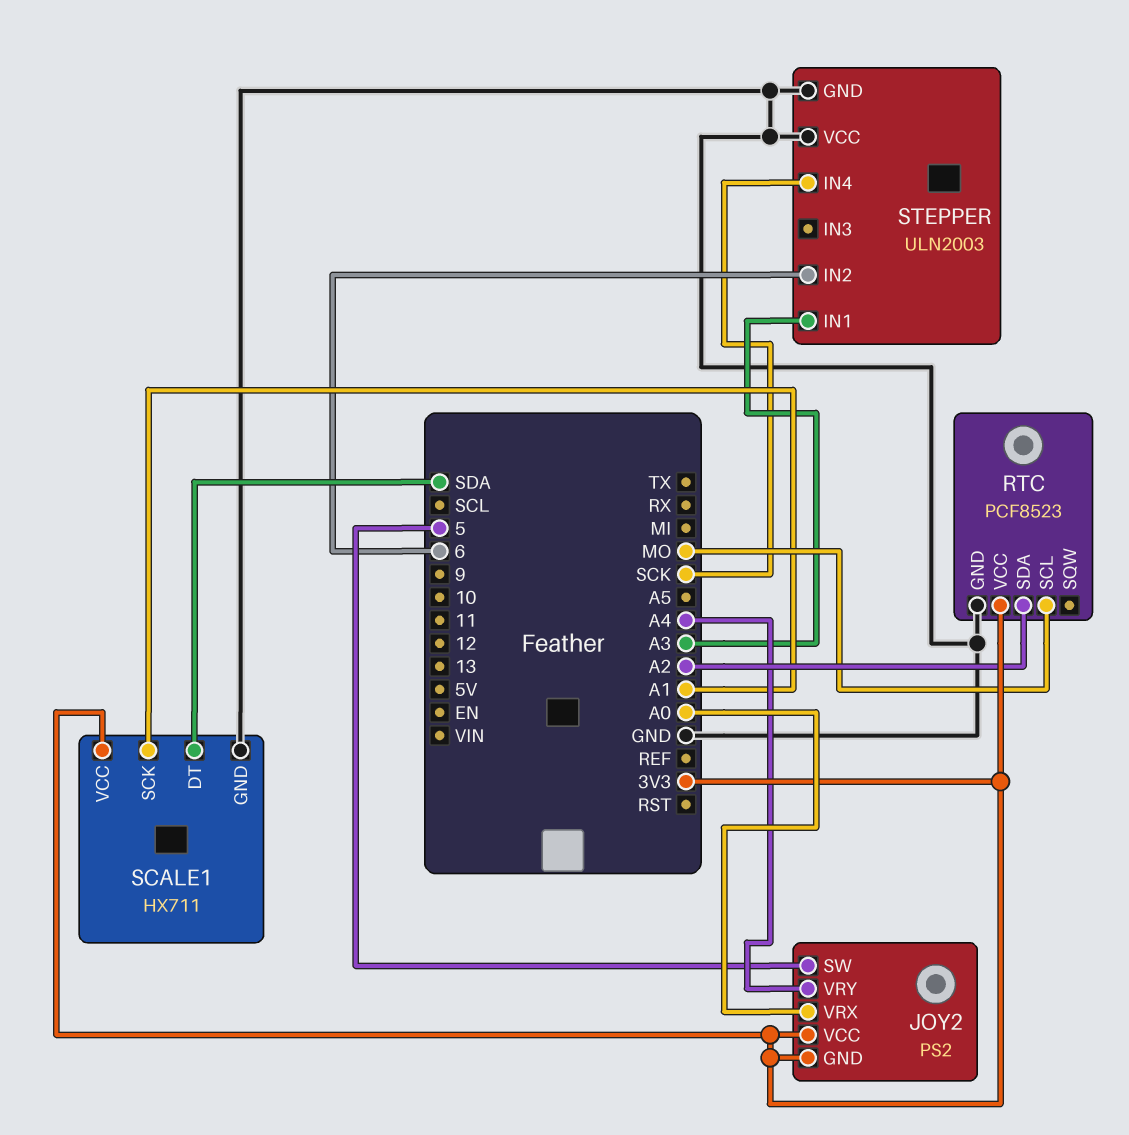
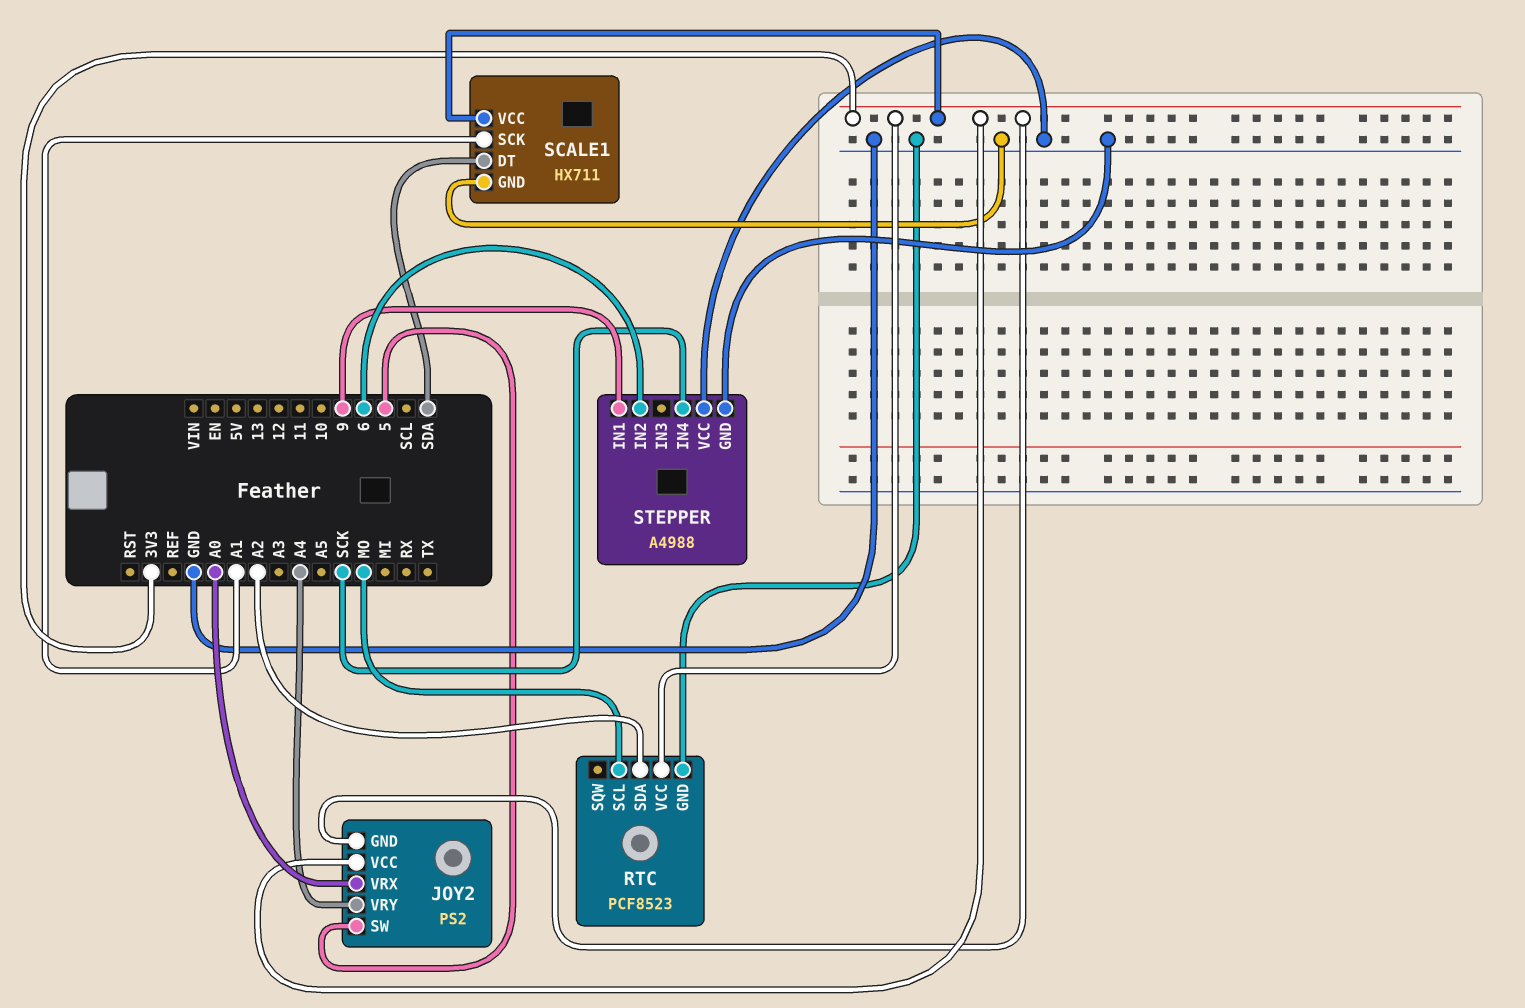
STEPPER: ULN2003 -> A4988
STEPPER pin IN1: A3 -> 9

